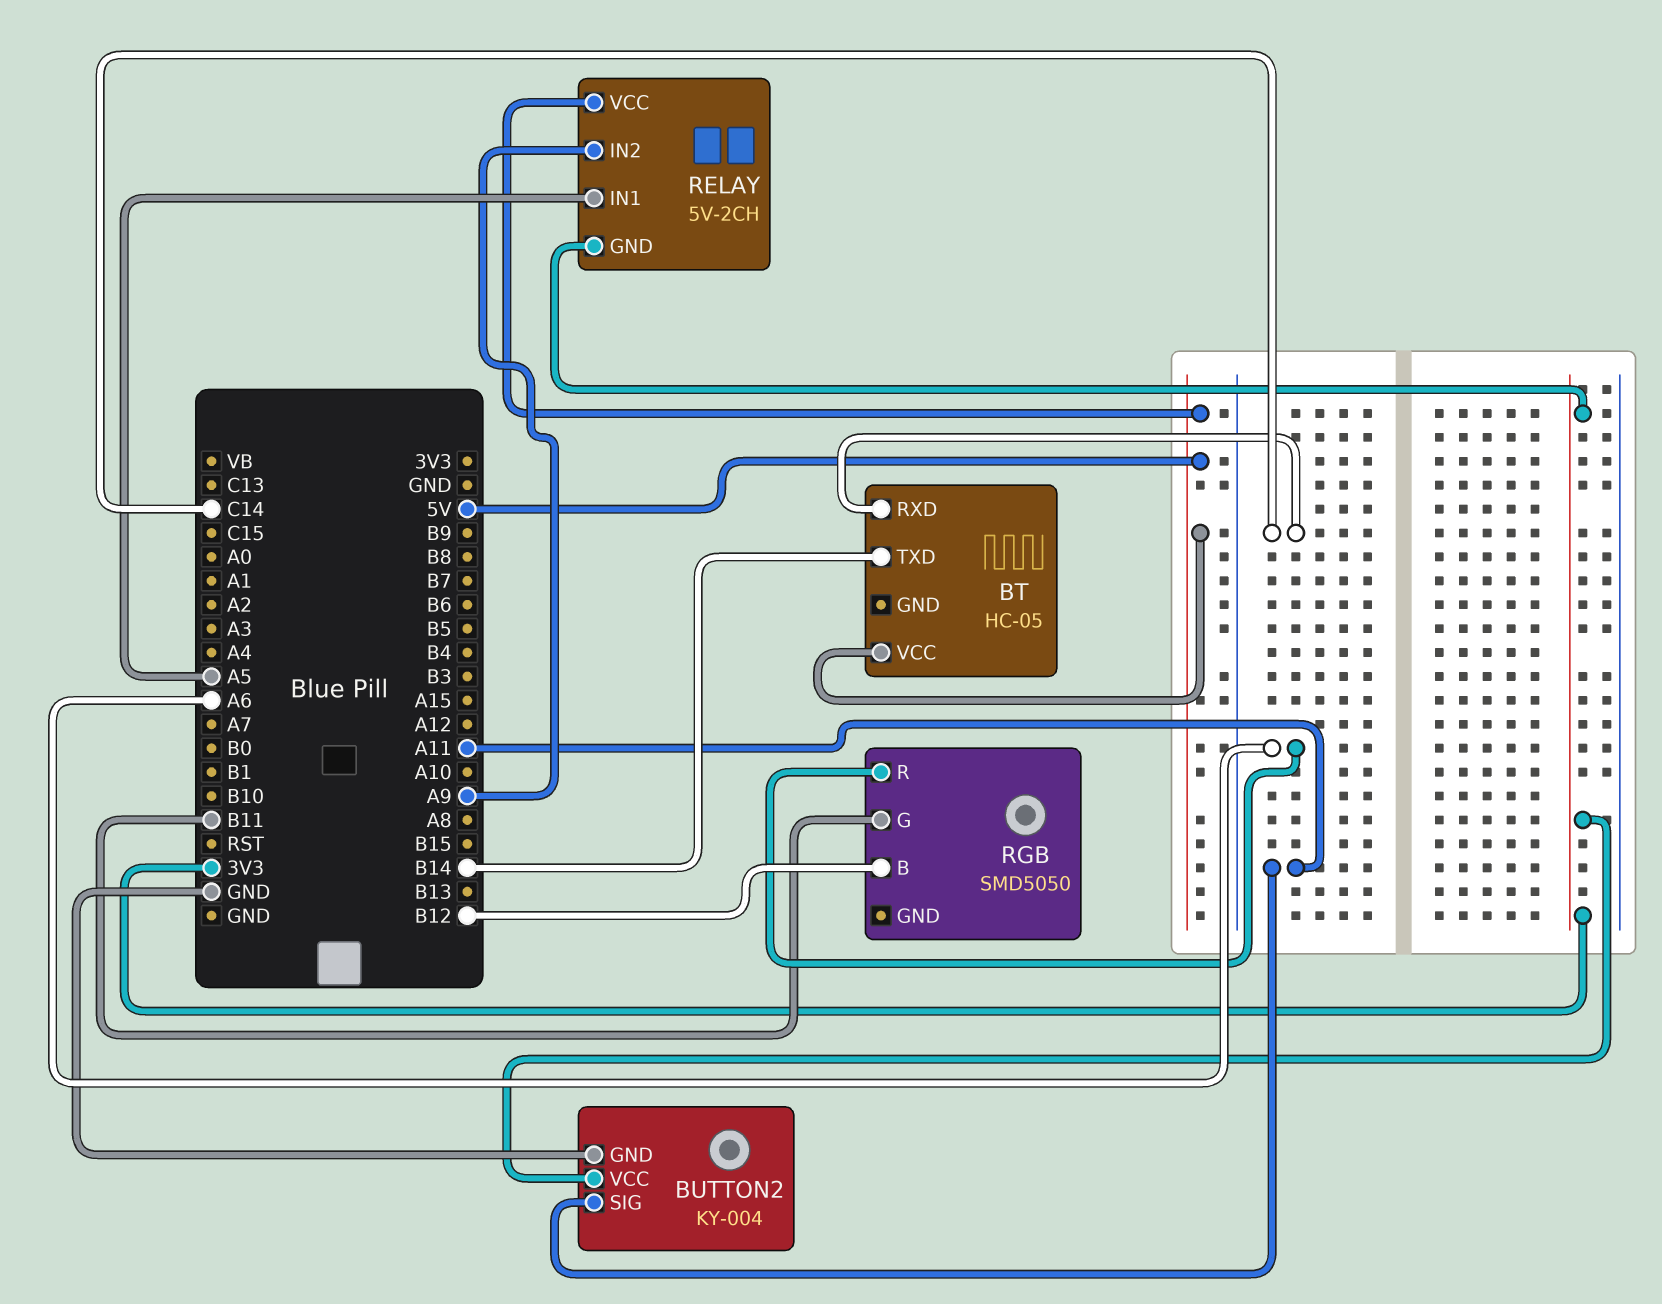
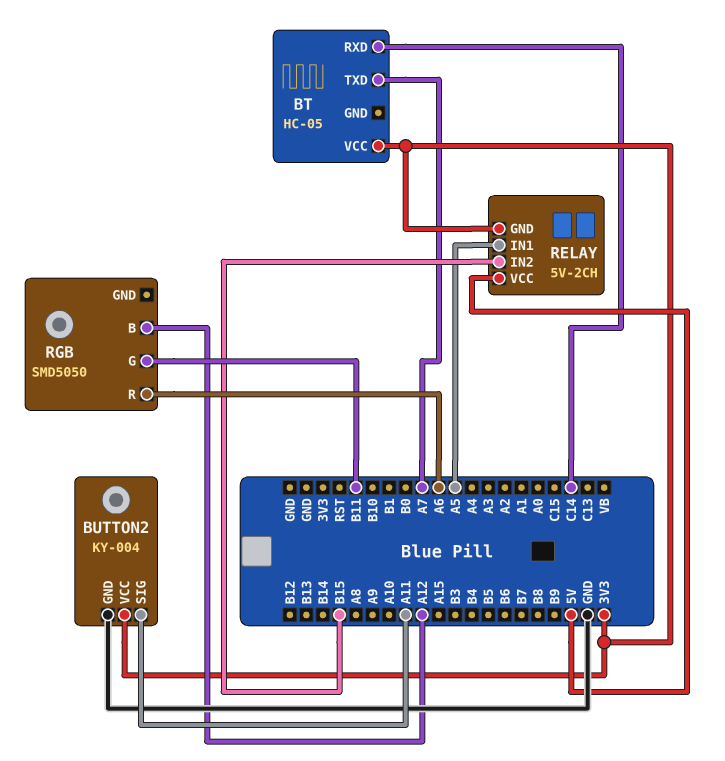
BT pin TXD: B14 -> A7
BT pin VCC: 5V -> 3V3
RELAY pin IN2: A9 -> B15
RGB pin B: B12 -> A12

